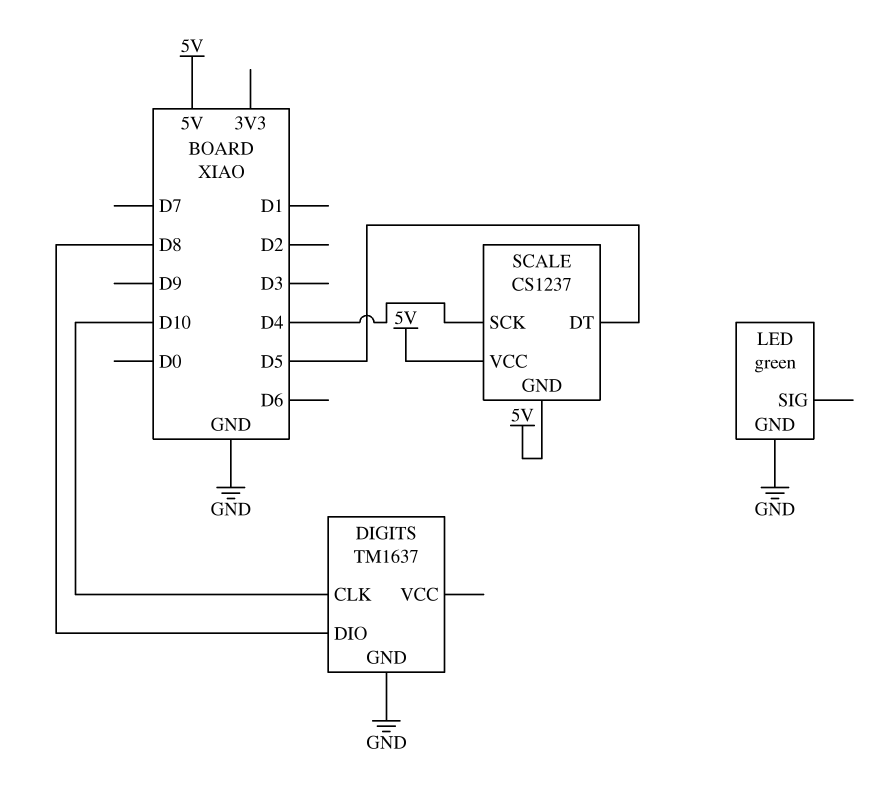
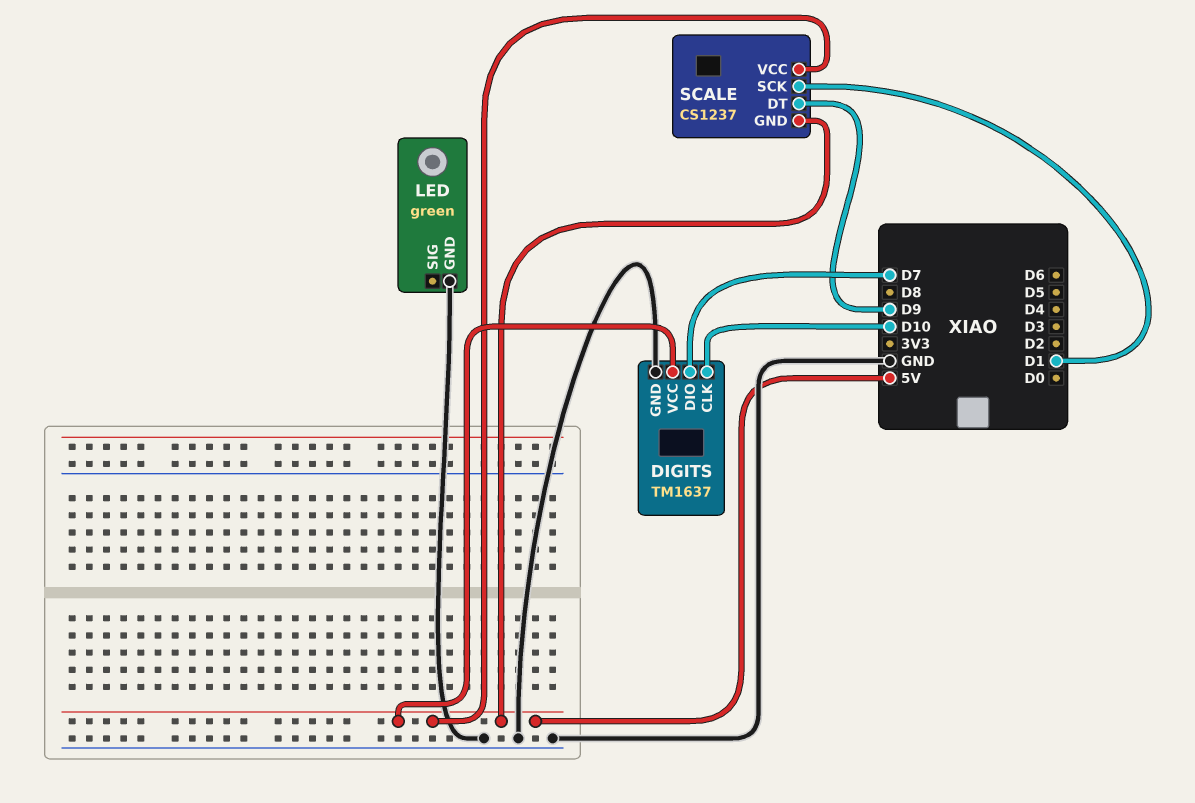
DIGITS pin DIO: D8 -> D7
DIGITS pin VCC: none -> 5V
SCALE pin DT: D5 -> D9
SCALE pin SCK: D4 -> D1

